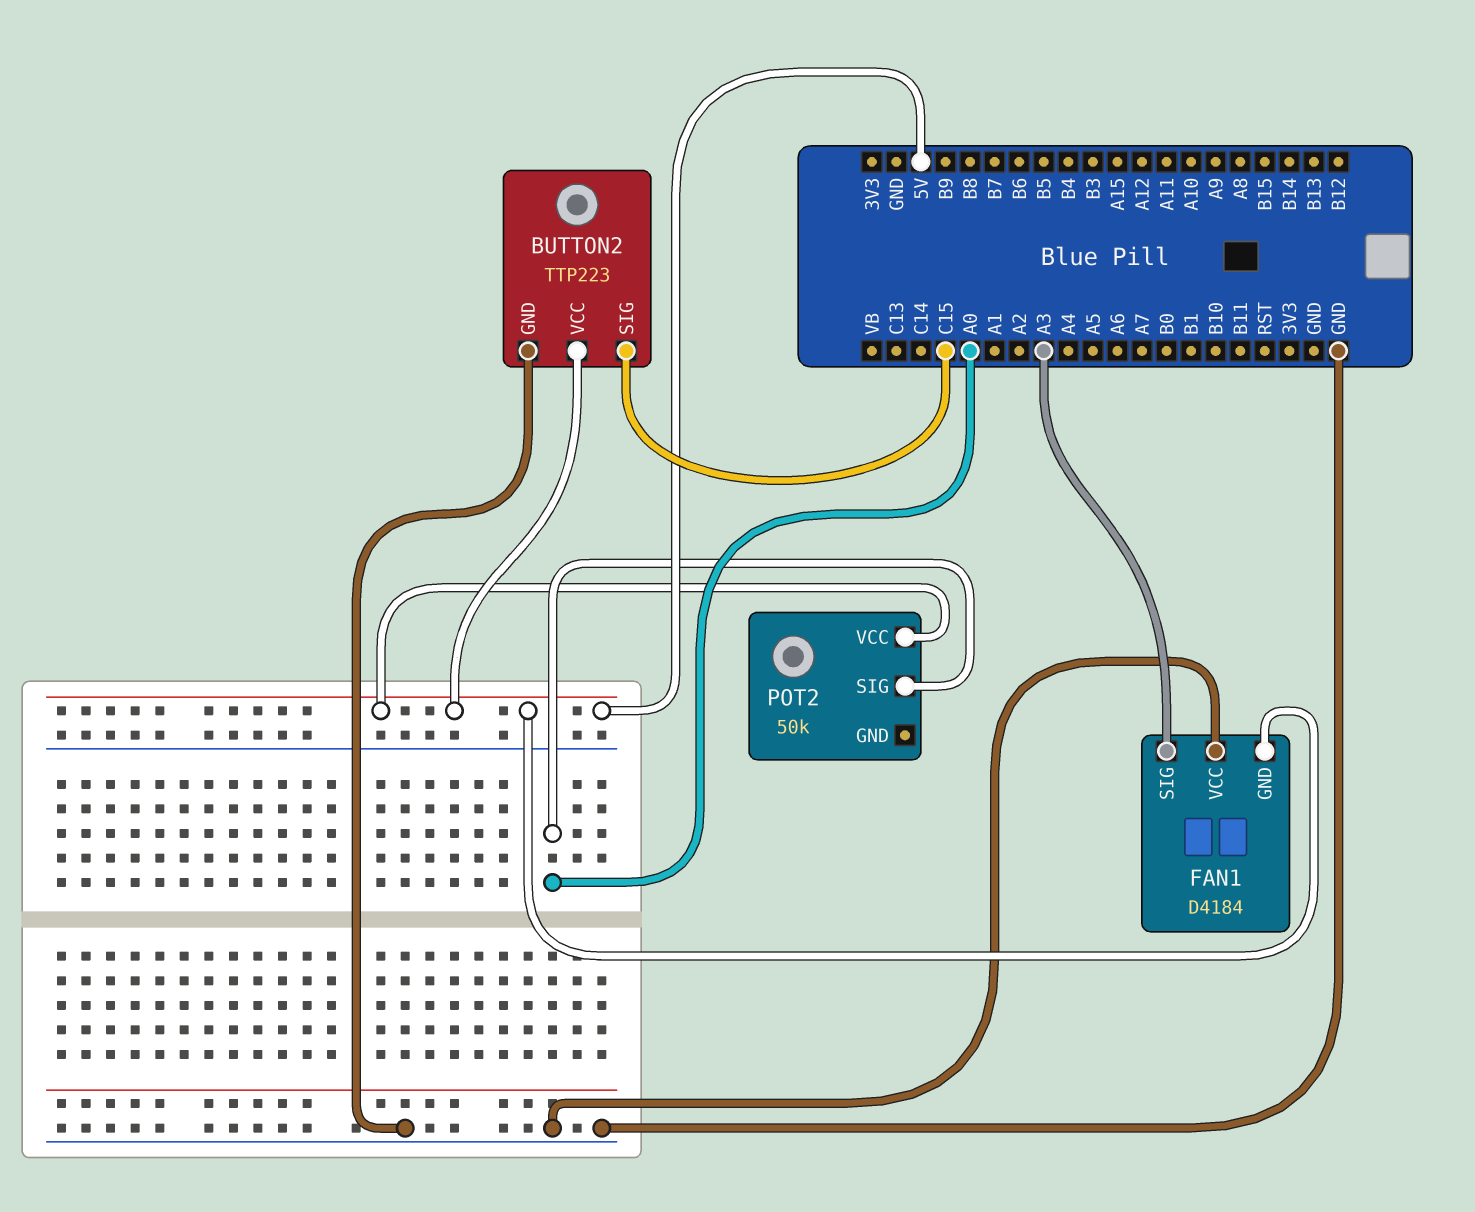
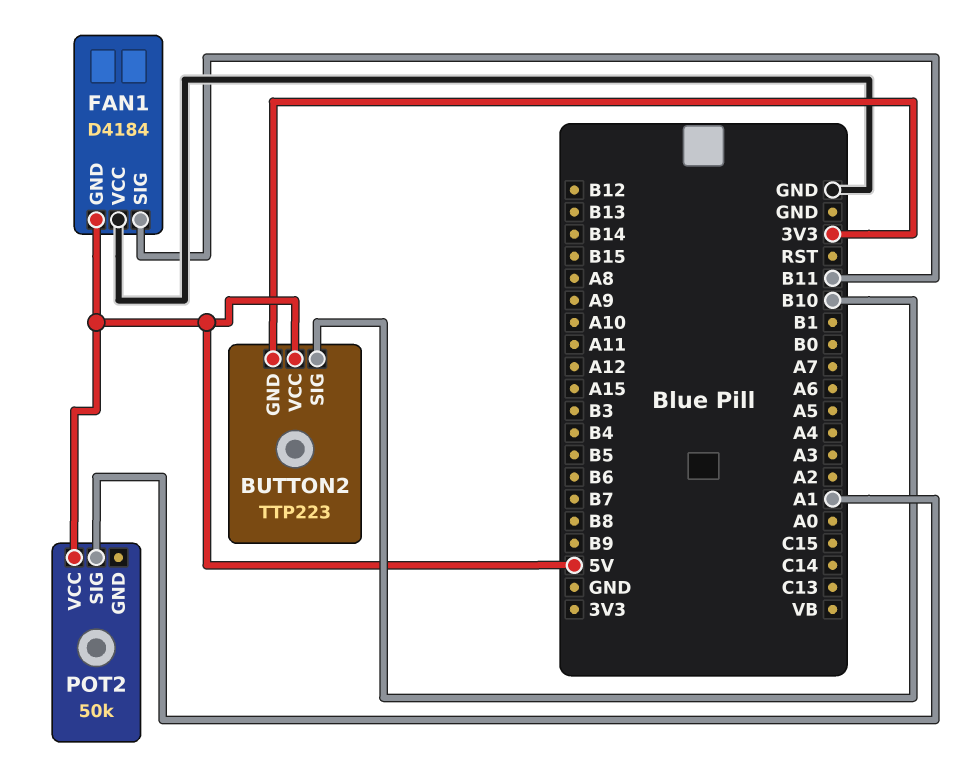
BUTTON2 pin GND: GND -> 3V3
BUTTON2 pin SIG: C15 -> B10
FAN1 pin SIG: A3 -> B11
POT2 pin SIG: A0 -> A1

